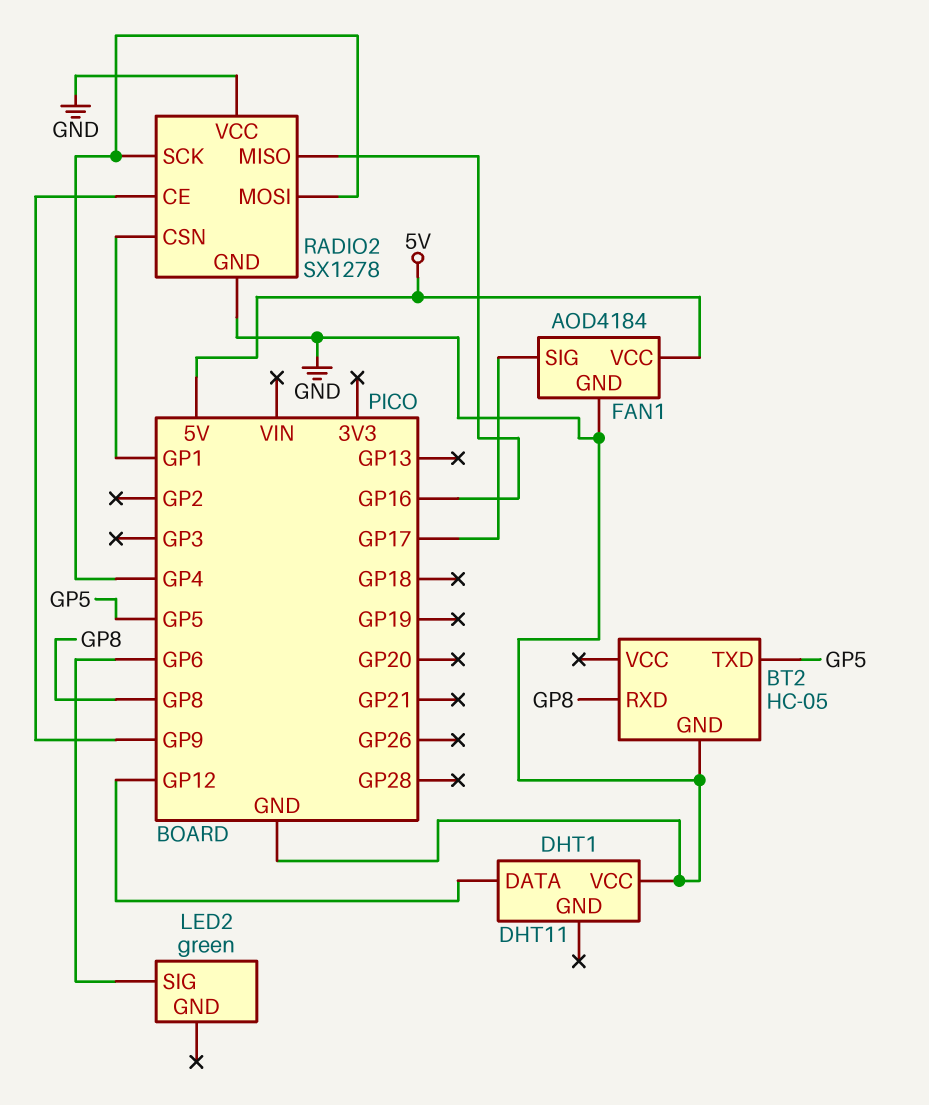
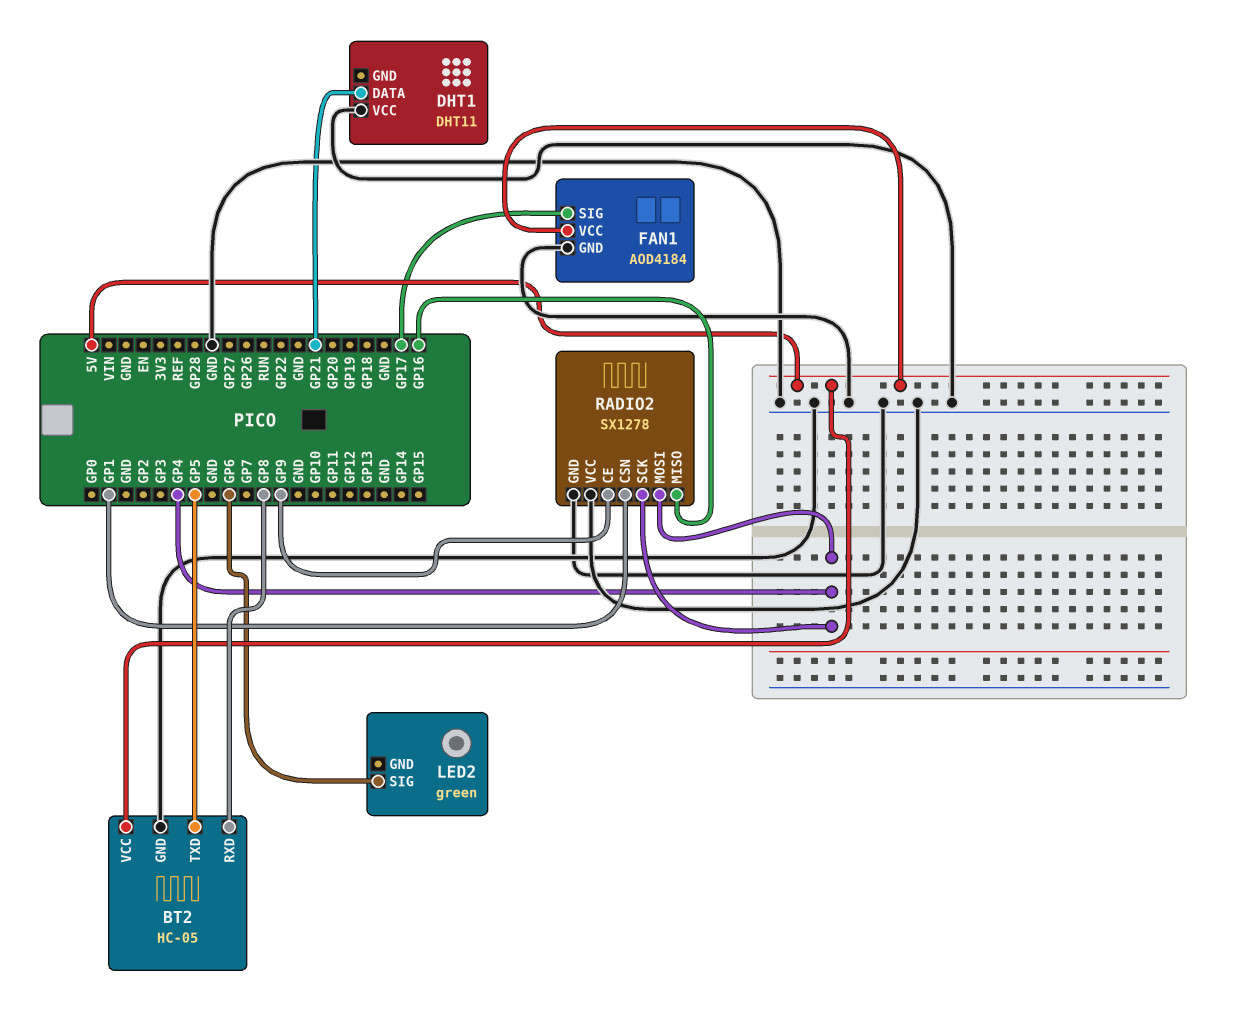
BT2 pin VCC: none -> 5V
DHT1 pin DATA: GP12 -> GP21

